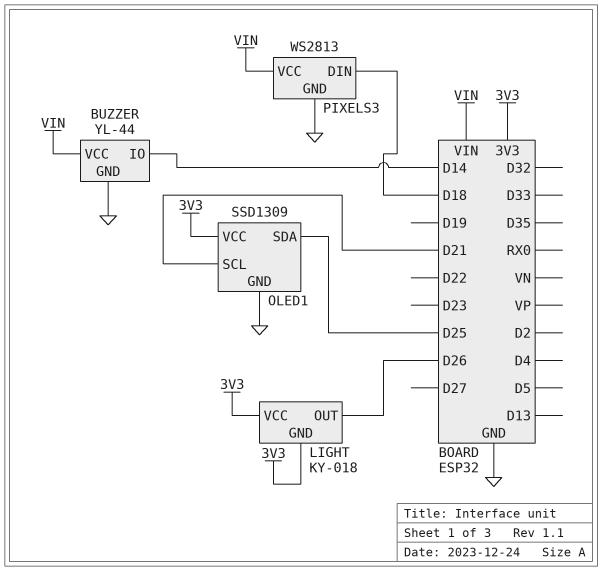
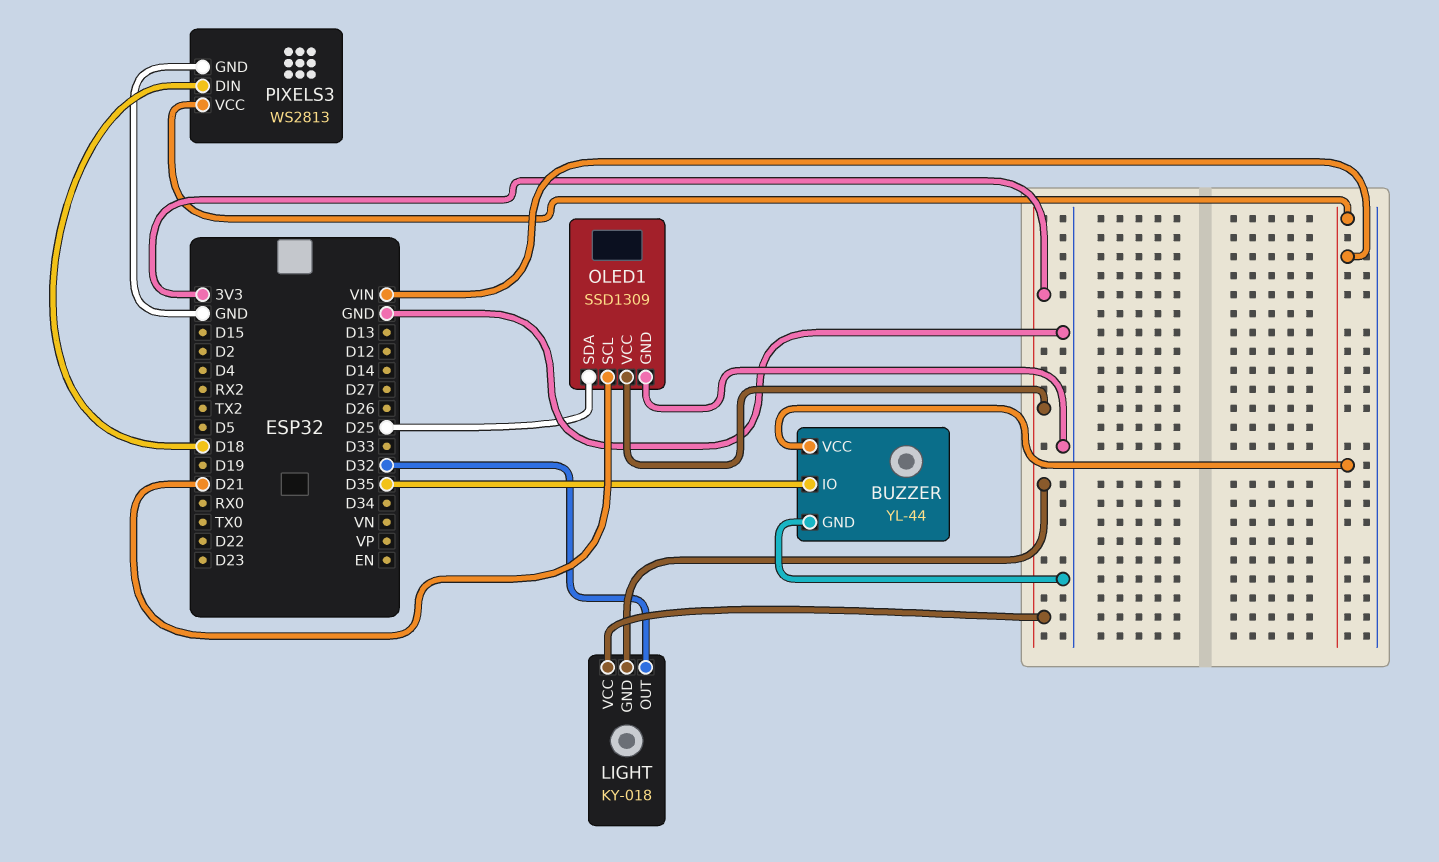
BUZZER pin IO: D14 -> D35
LIGHT pin OUT: D26 -> D32

